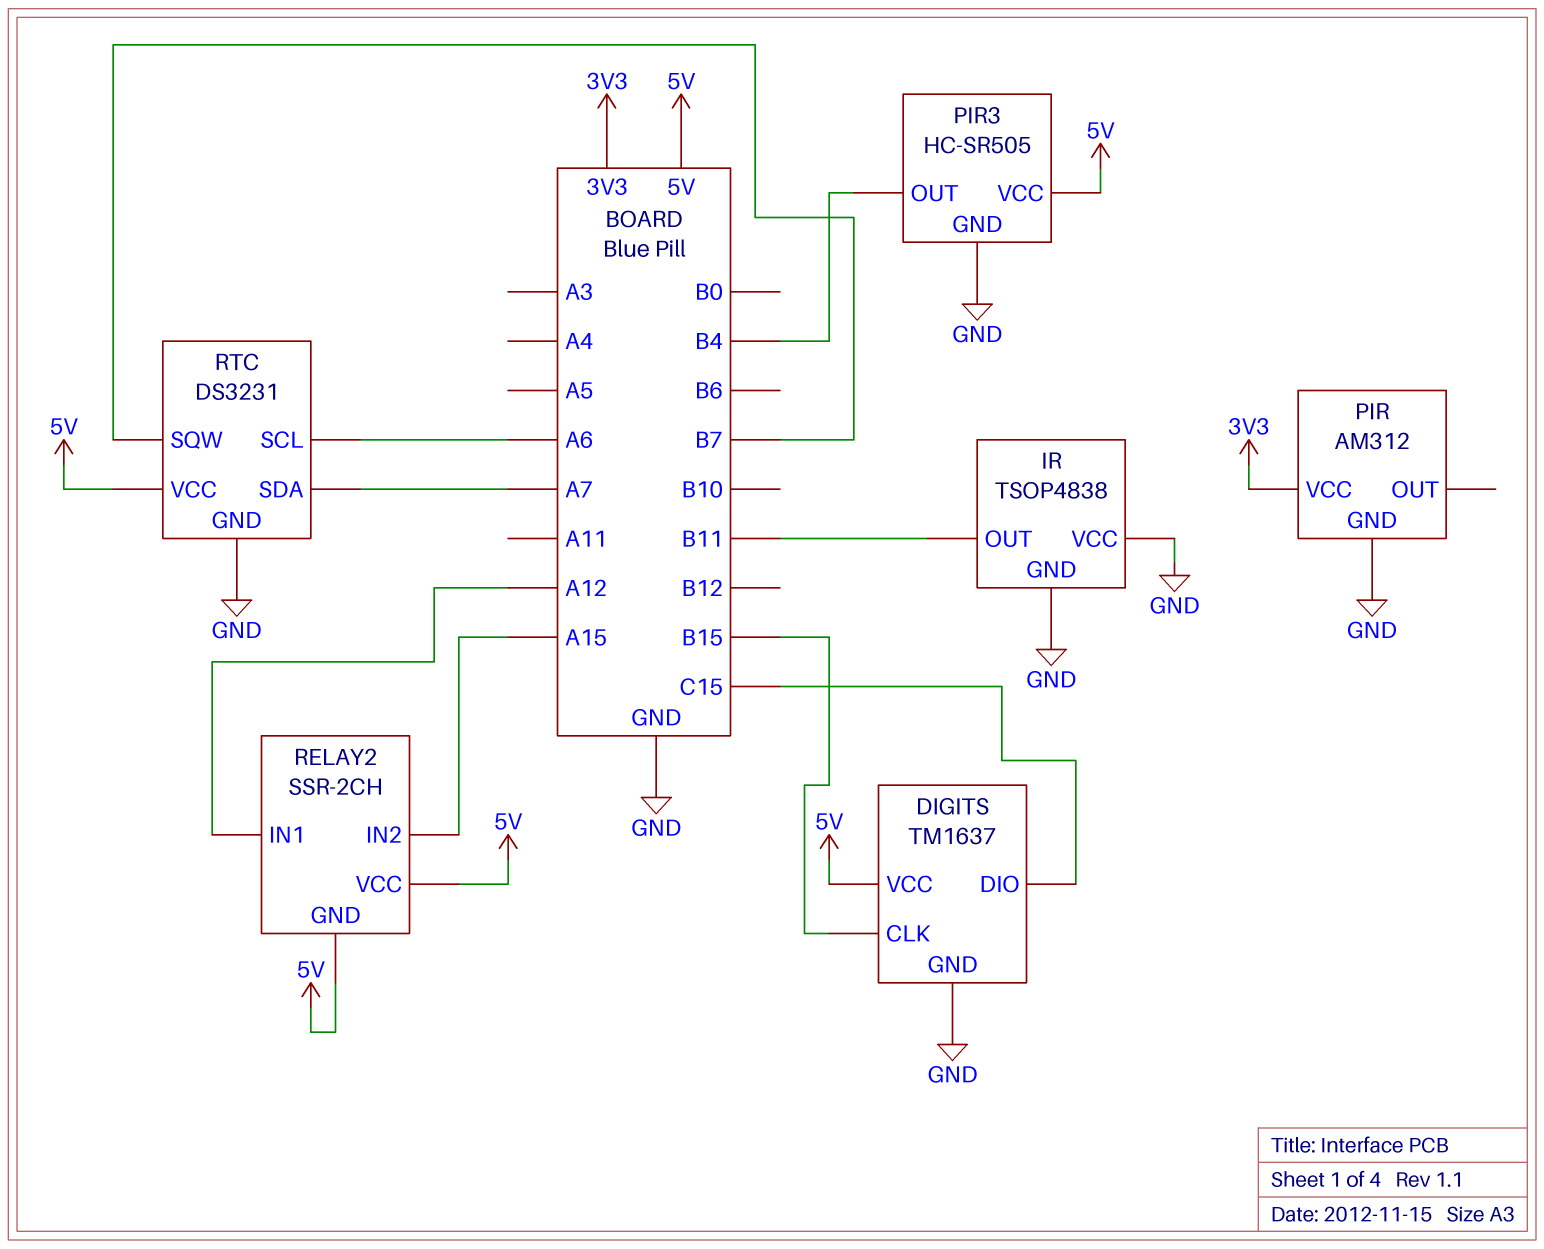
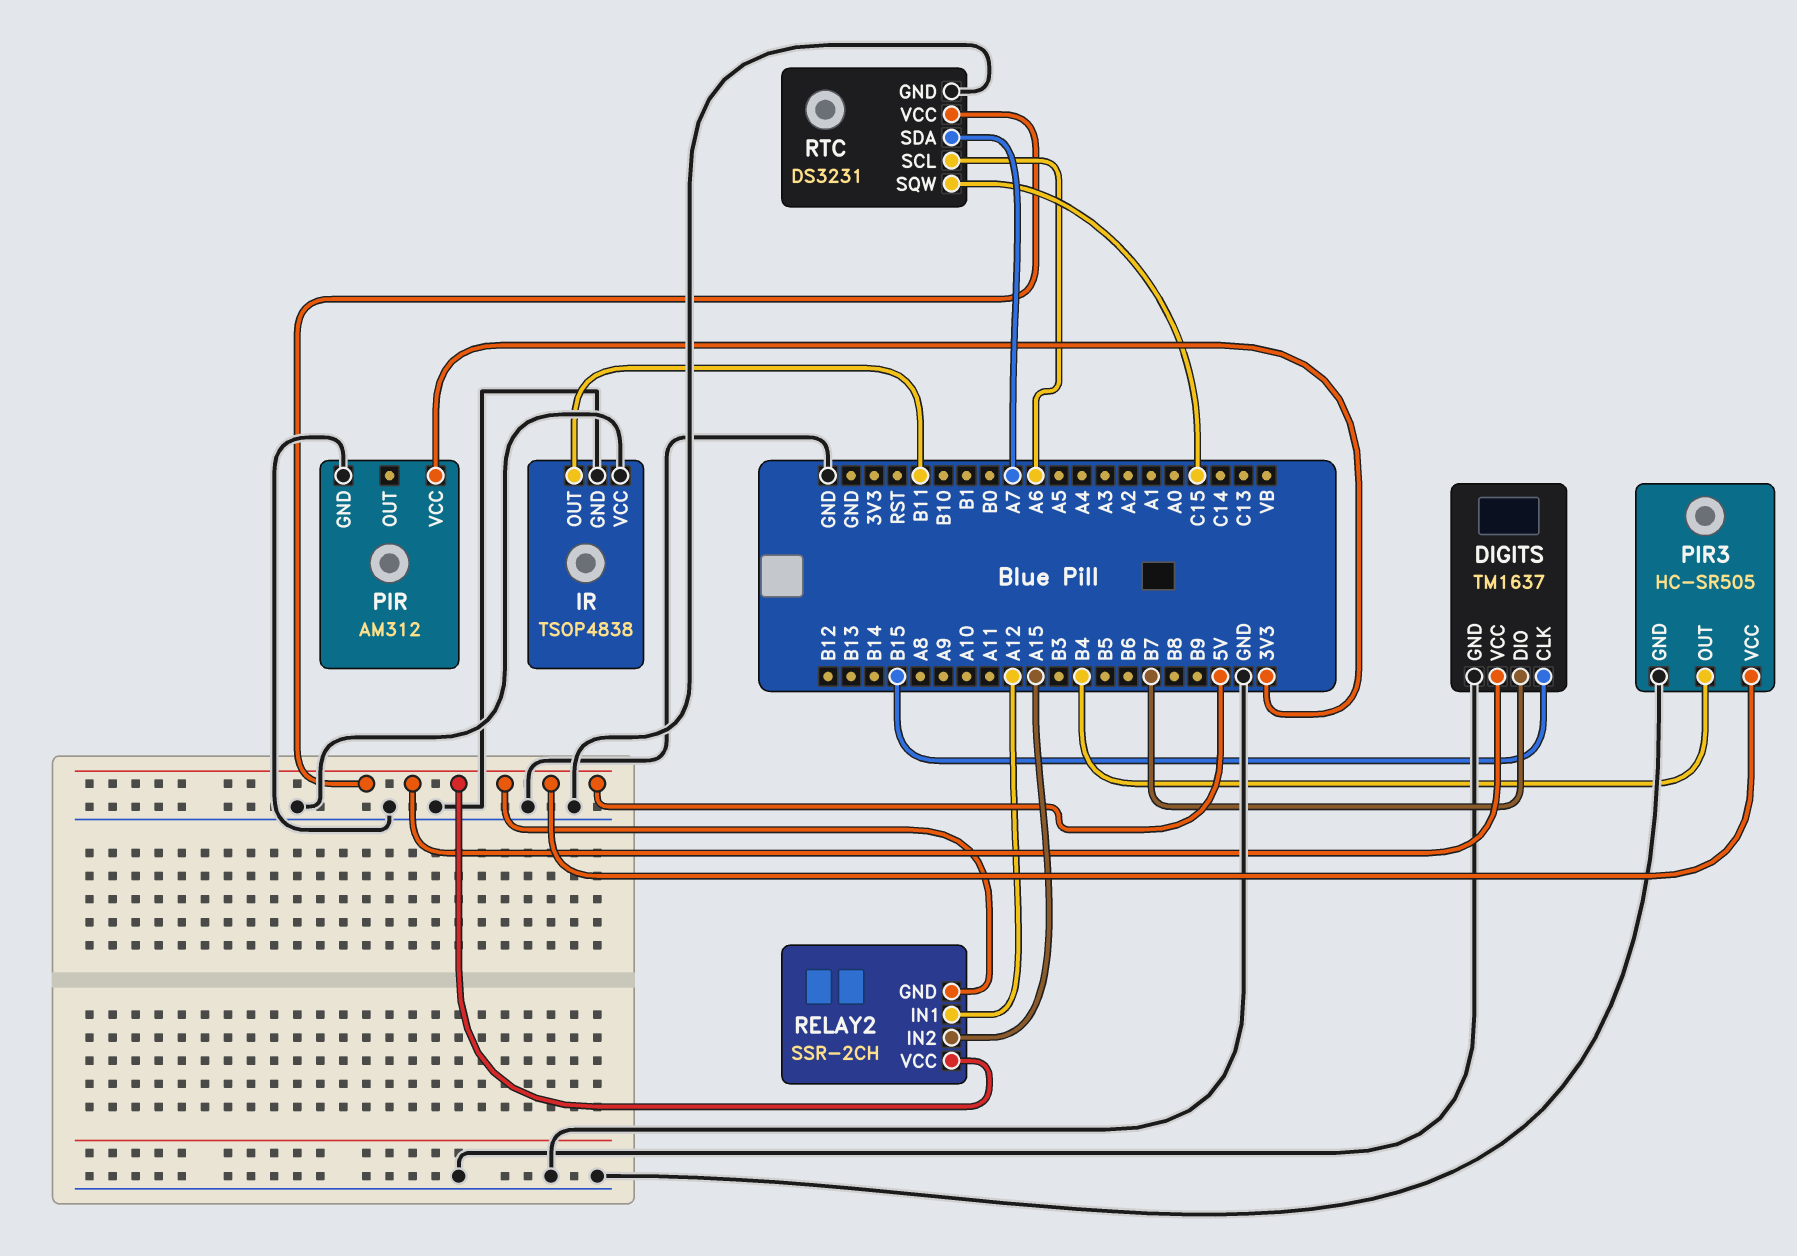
DIGITS pin DIO: C15 -> B7
RTC pin SQW: B7 -> C15

